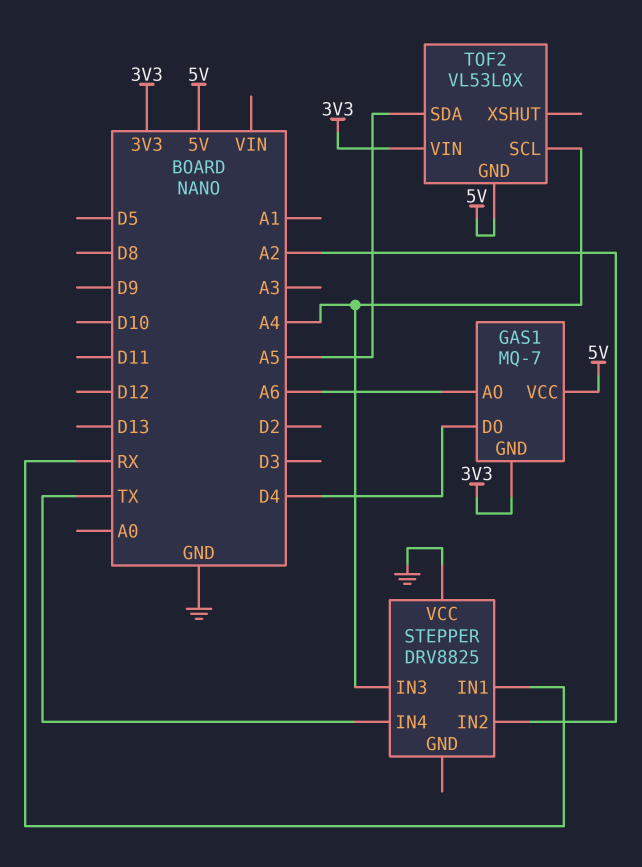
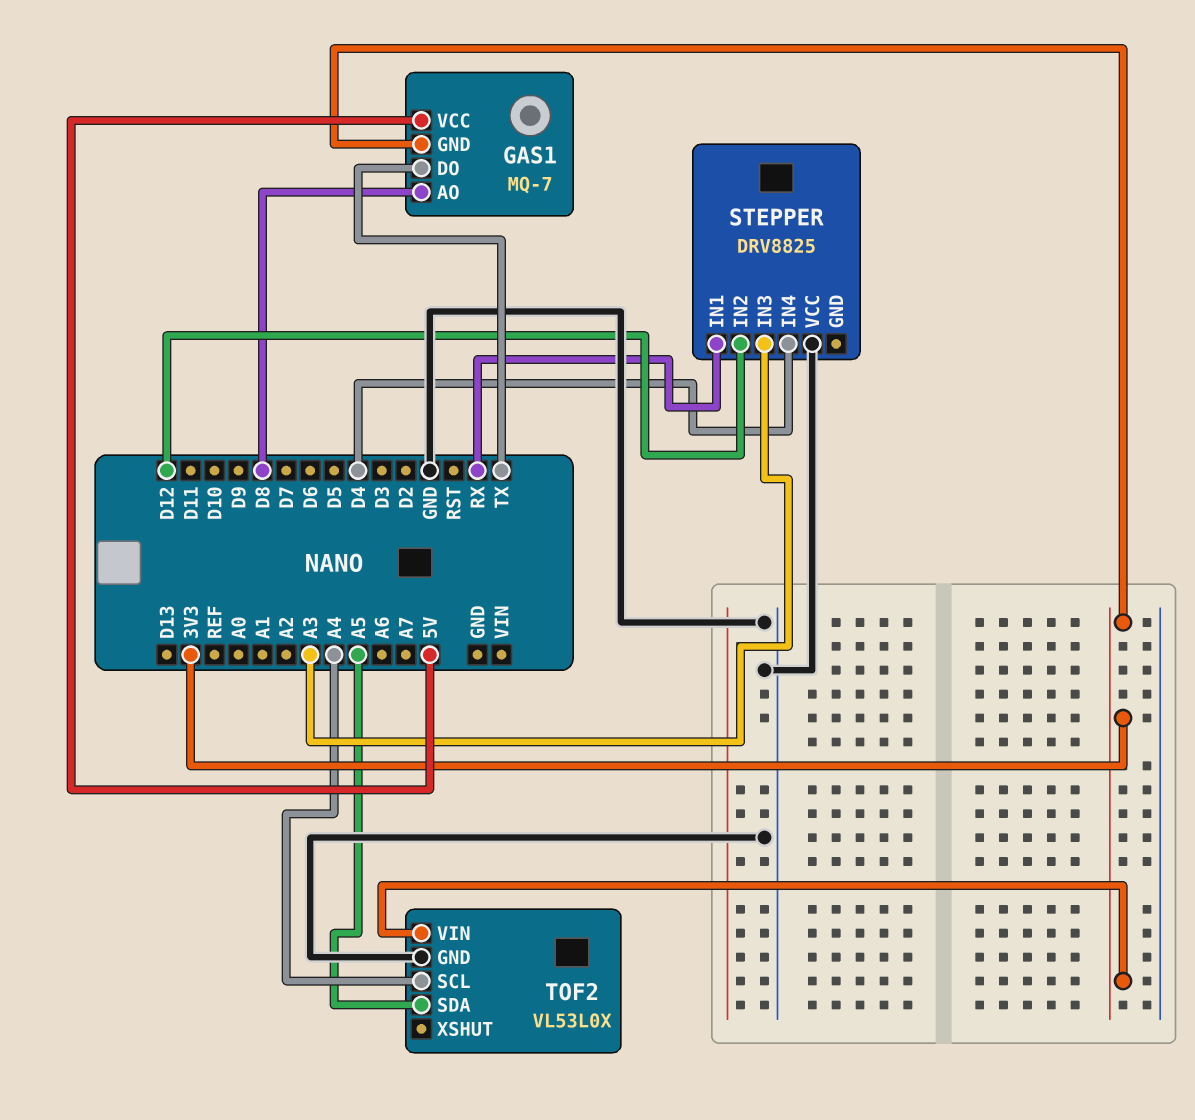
GAS1 pin AO: A6 -> D8
GAS1 pin DO: D4 -> TX
STEPPER pin IN2: A2 -> D12
STEPPER pin IN3: A4 -> A3
STEPPER pin IN4: TX -> D4
TOF2 pin GND: 5V -> GND

